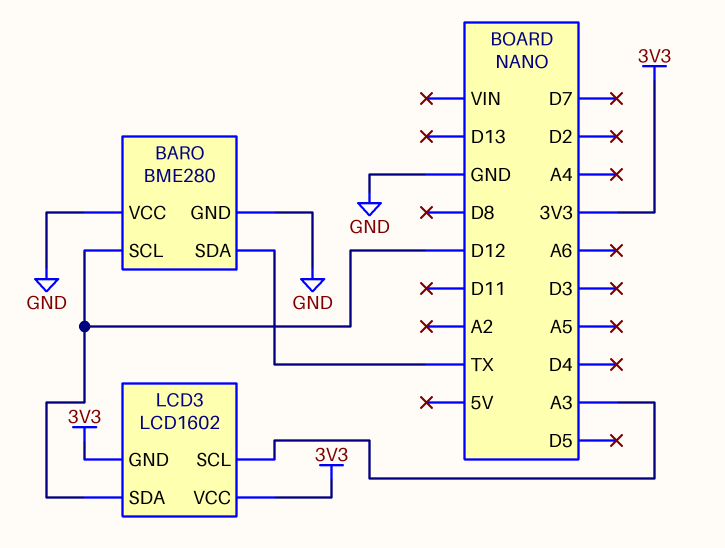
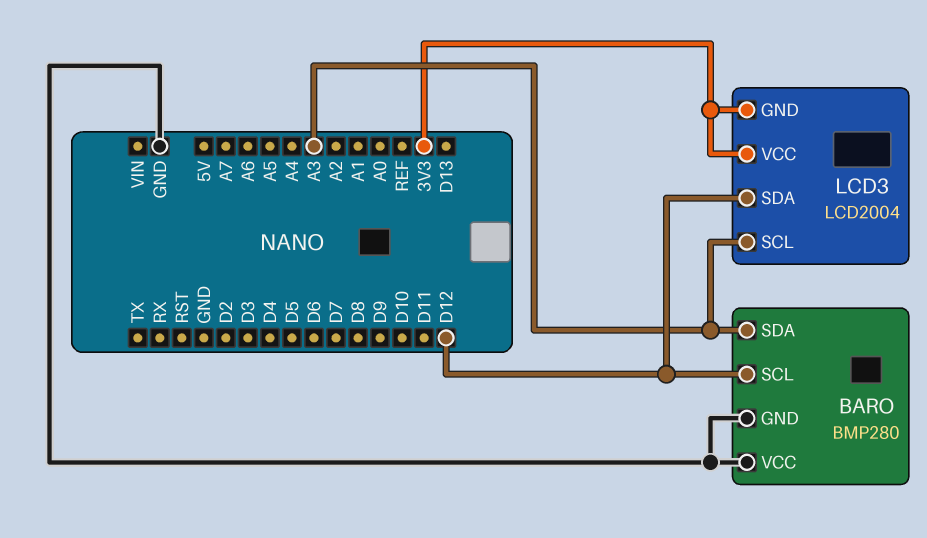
BARO: BME280 -> BMP280
BARO pin SDA: TX -> A3
LCD3: LCD1602 -> LCD2004

